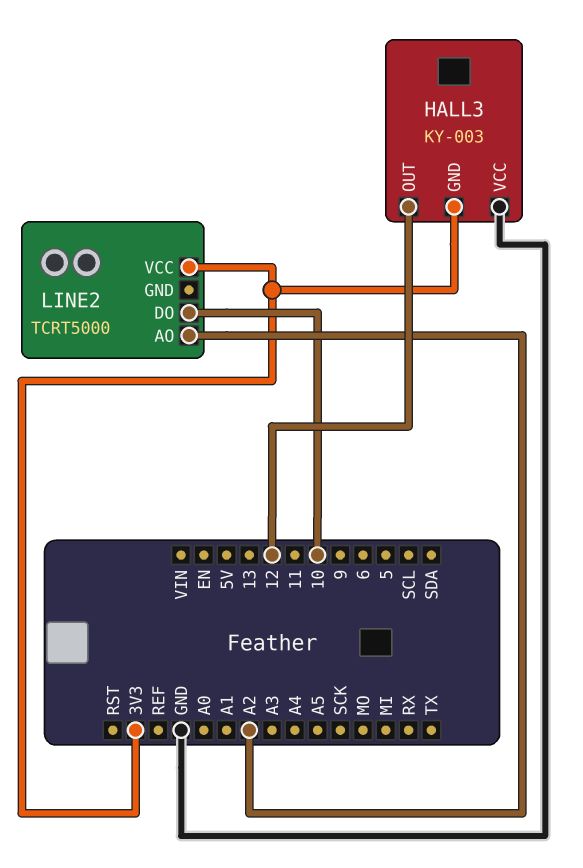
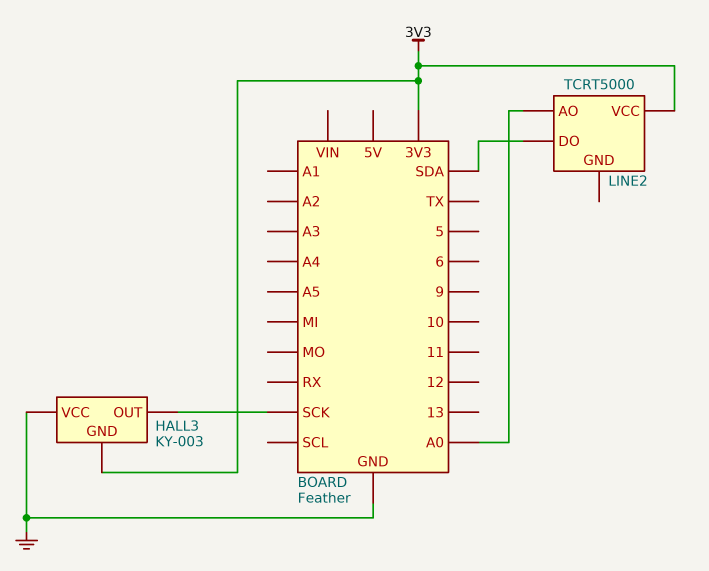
HALL3 pin OUT: 12 -> SCK
LINE2 pin AO: A2 -> A0
LINE2 pin DO: 10 -> SDA

